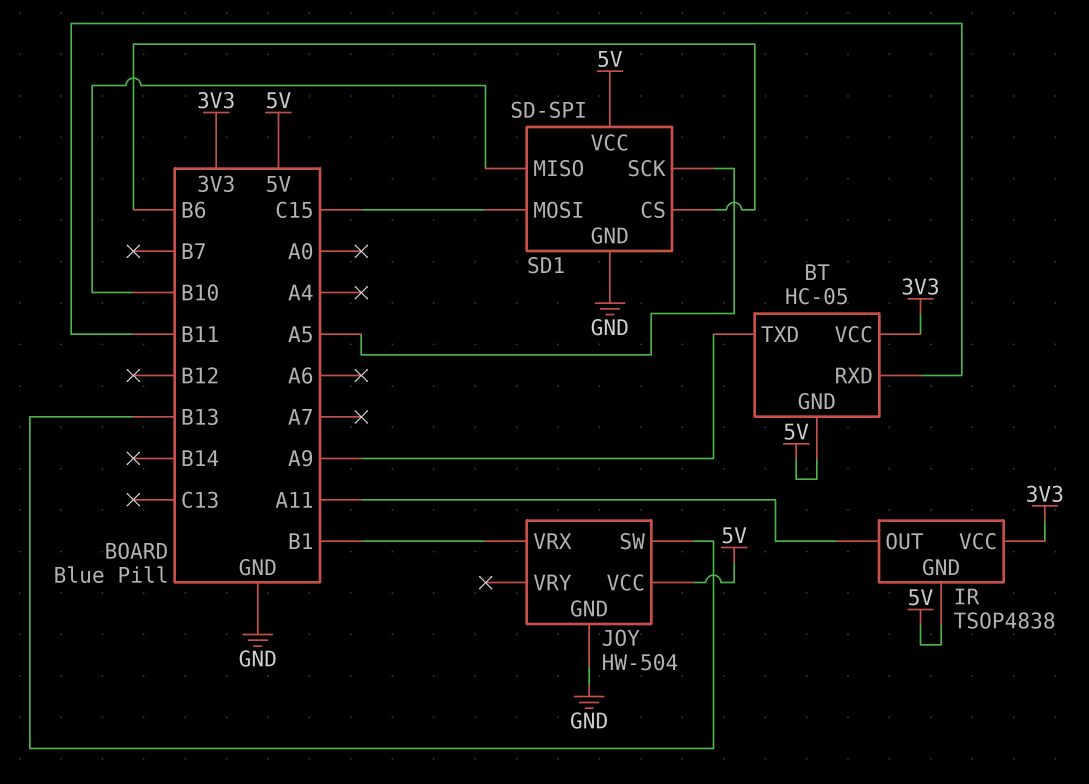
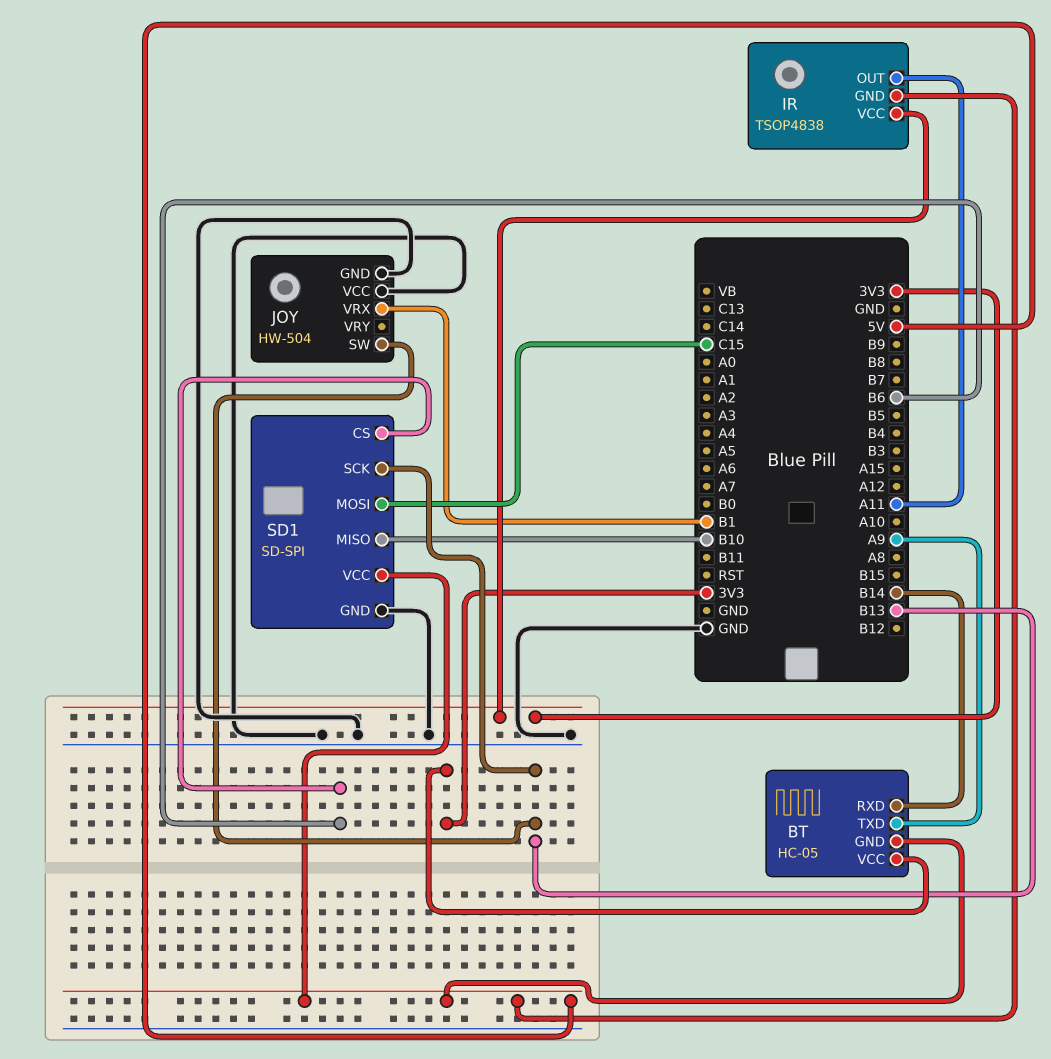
BT pin RXD: B11 -> B14
JOY pin VCC: 5V -> GND
SD1 pin SCK: A5 -> B13

